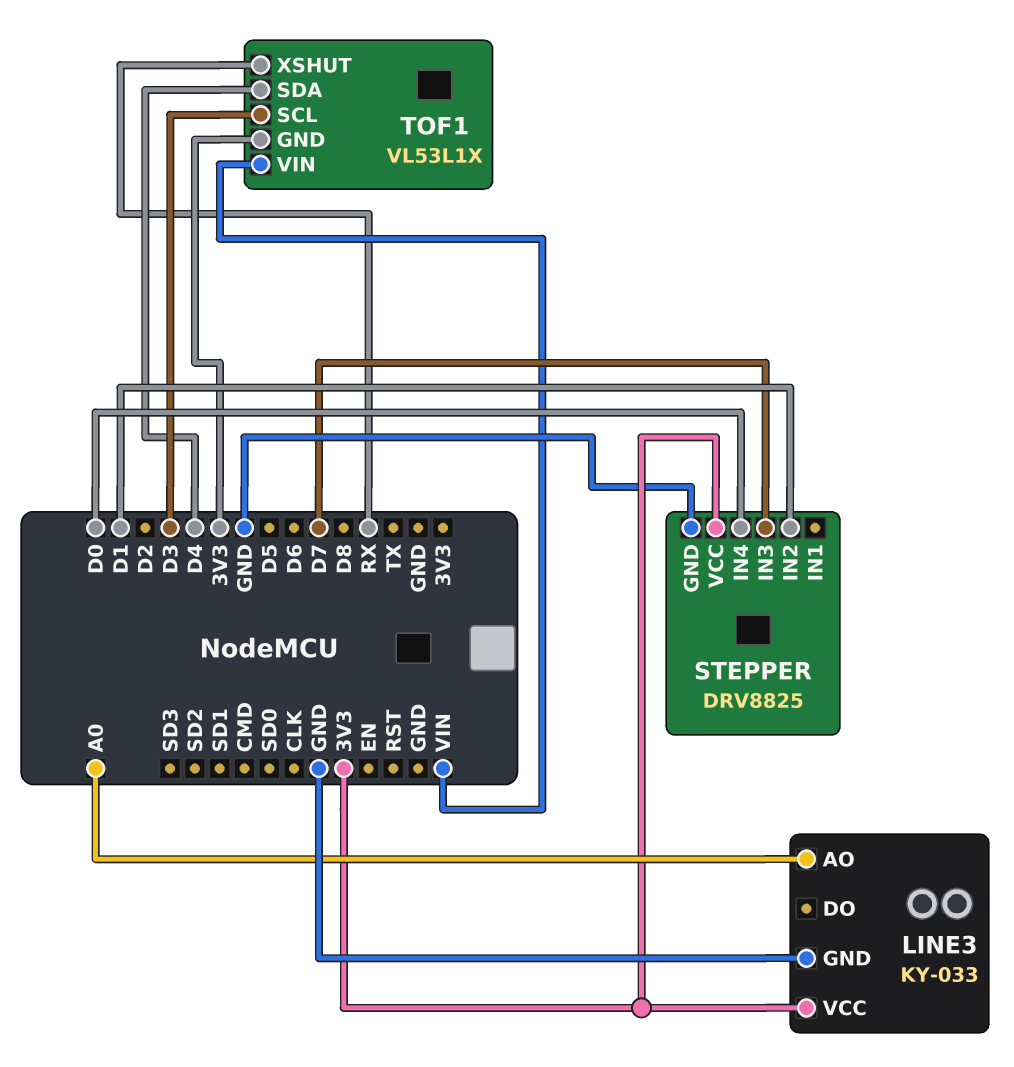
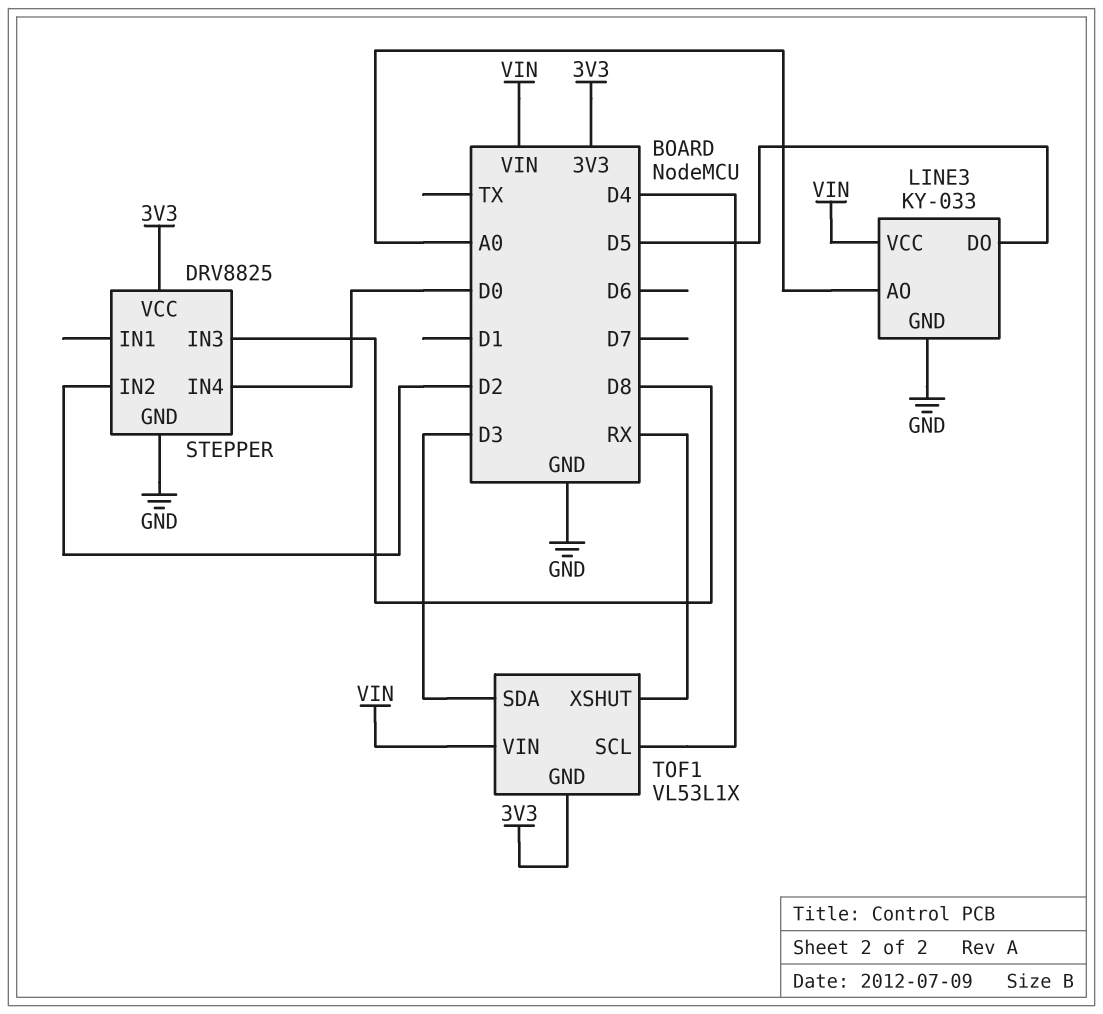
LINE3 pin DO: none -> D5
LINE3 pin VCC: 3V3 -> VIN
STEPPER pin IN2: D1 -> D2
STEPPER pin IN3: D7 -> D8
TOF1 pin SCL: D3 -> D4
TOF1 pin SDA: D4 -> D3

